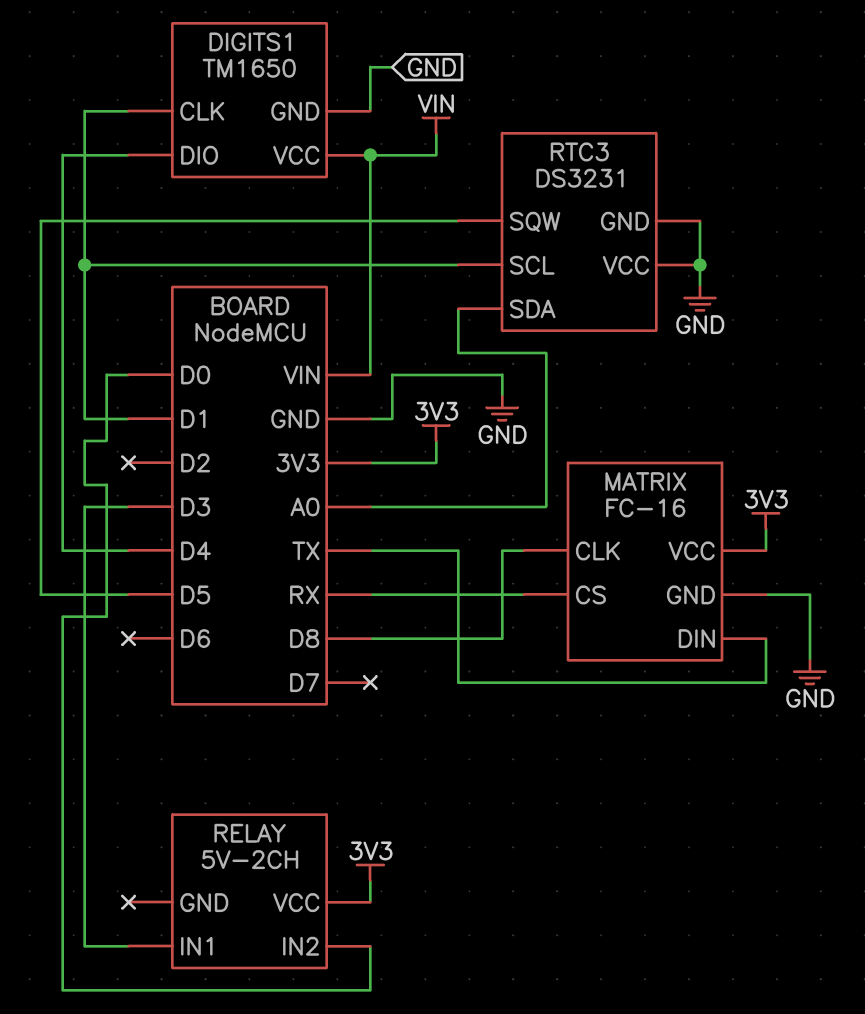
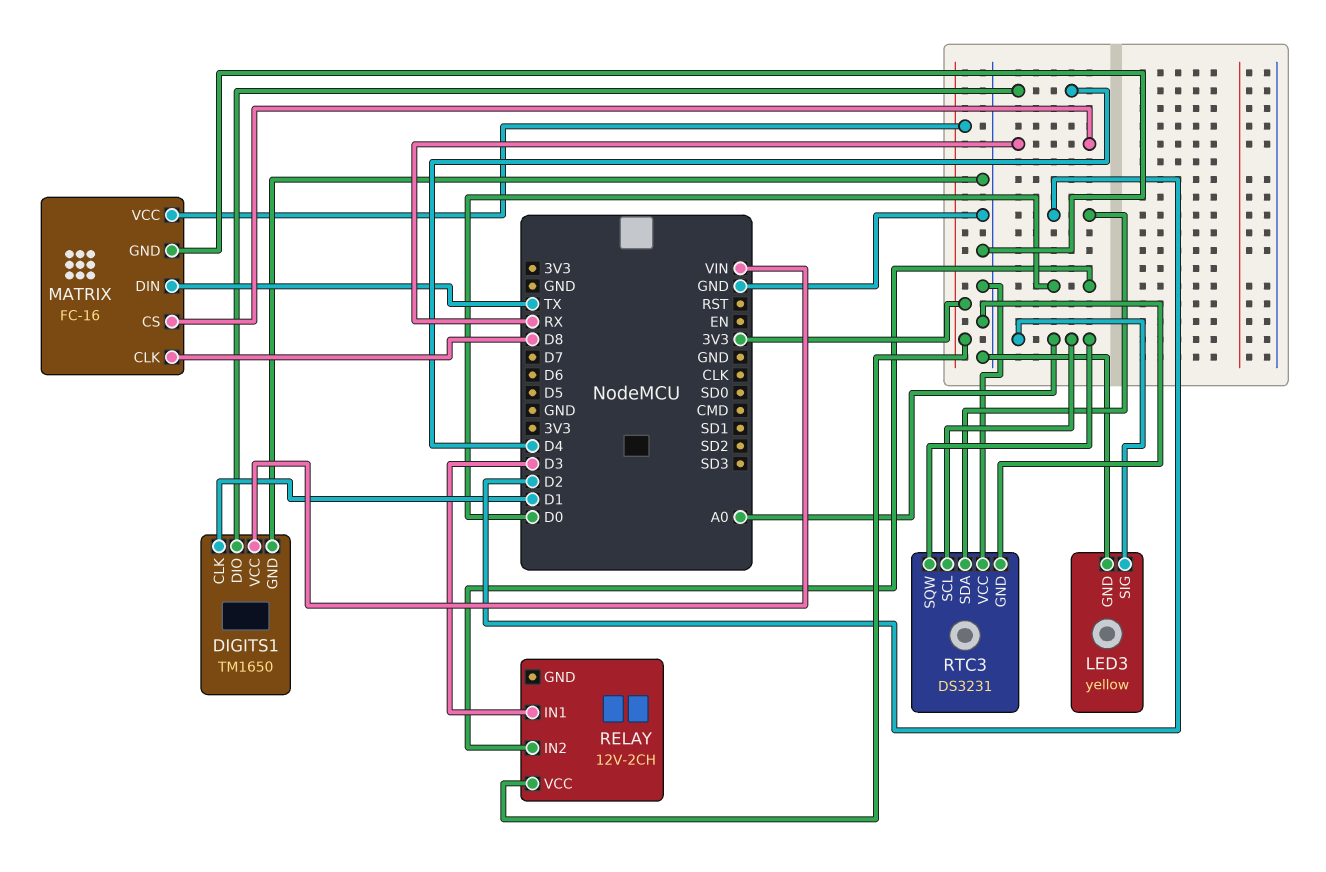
LED3: none -> yellow
LED3 pin GND: none -> GND
LED3 pin SIG: none -> A0
RELAY: 5V-2CH -> 12V-2CH
RTC3 pin SCL: D1 -> A0
RTC3 pin SDA: A0 -> D2
RTC3 pin SQW: D5 -> A0

